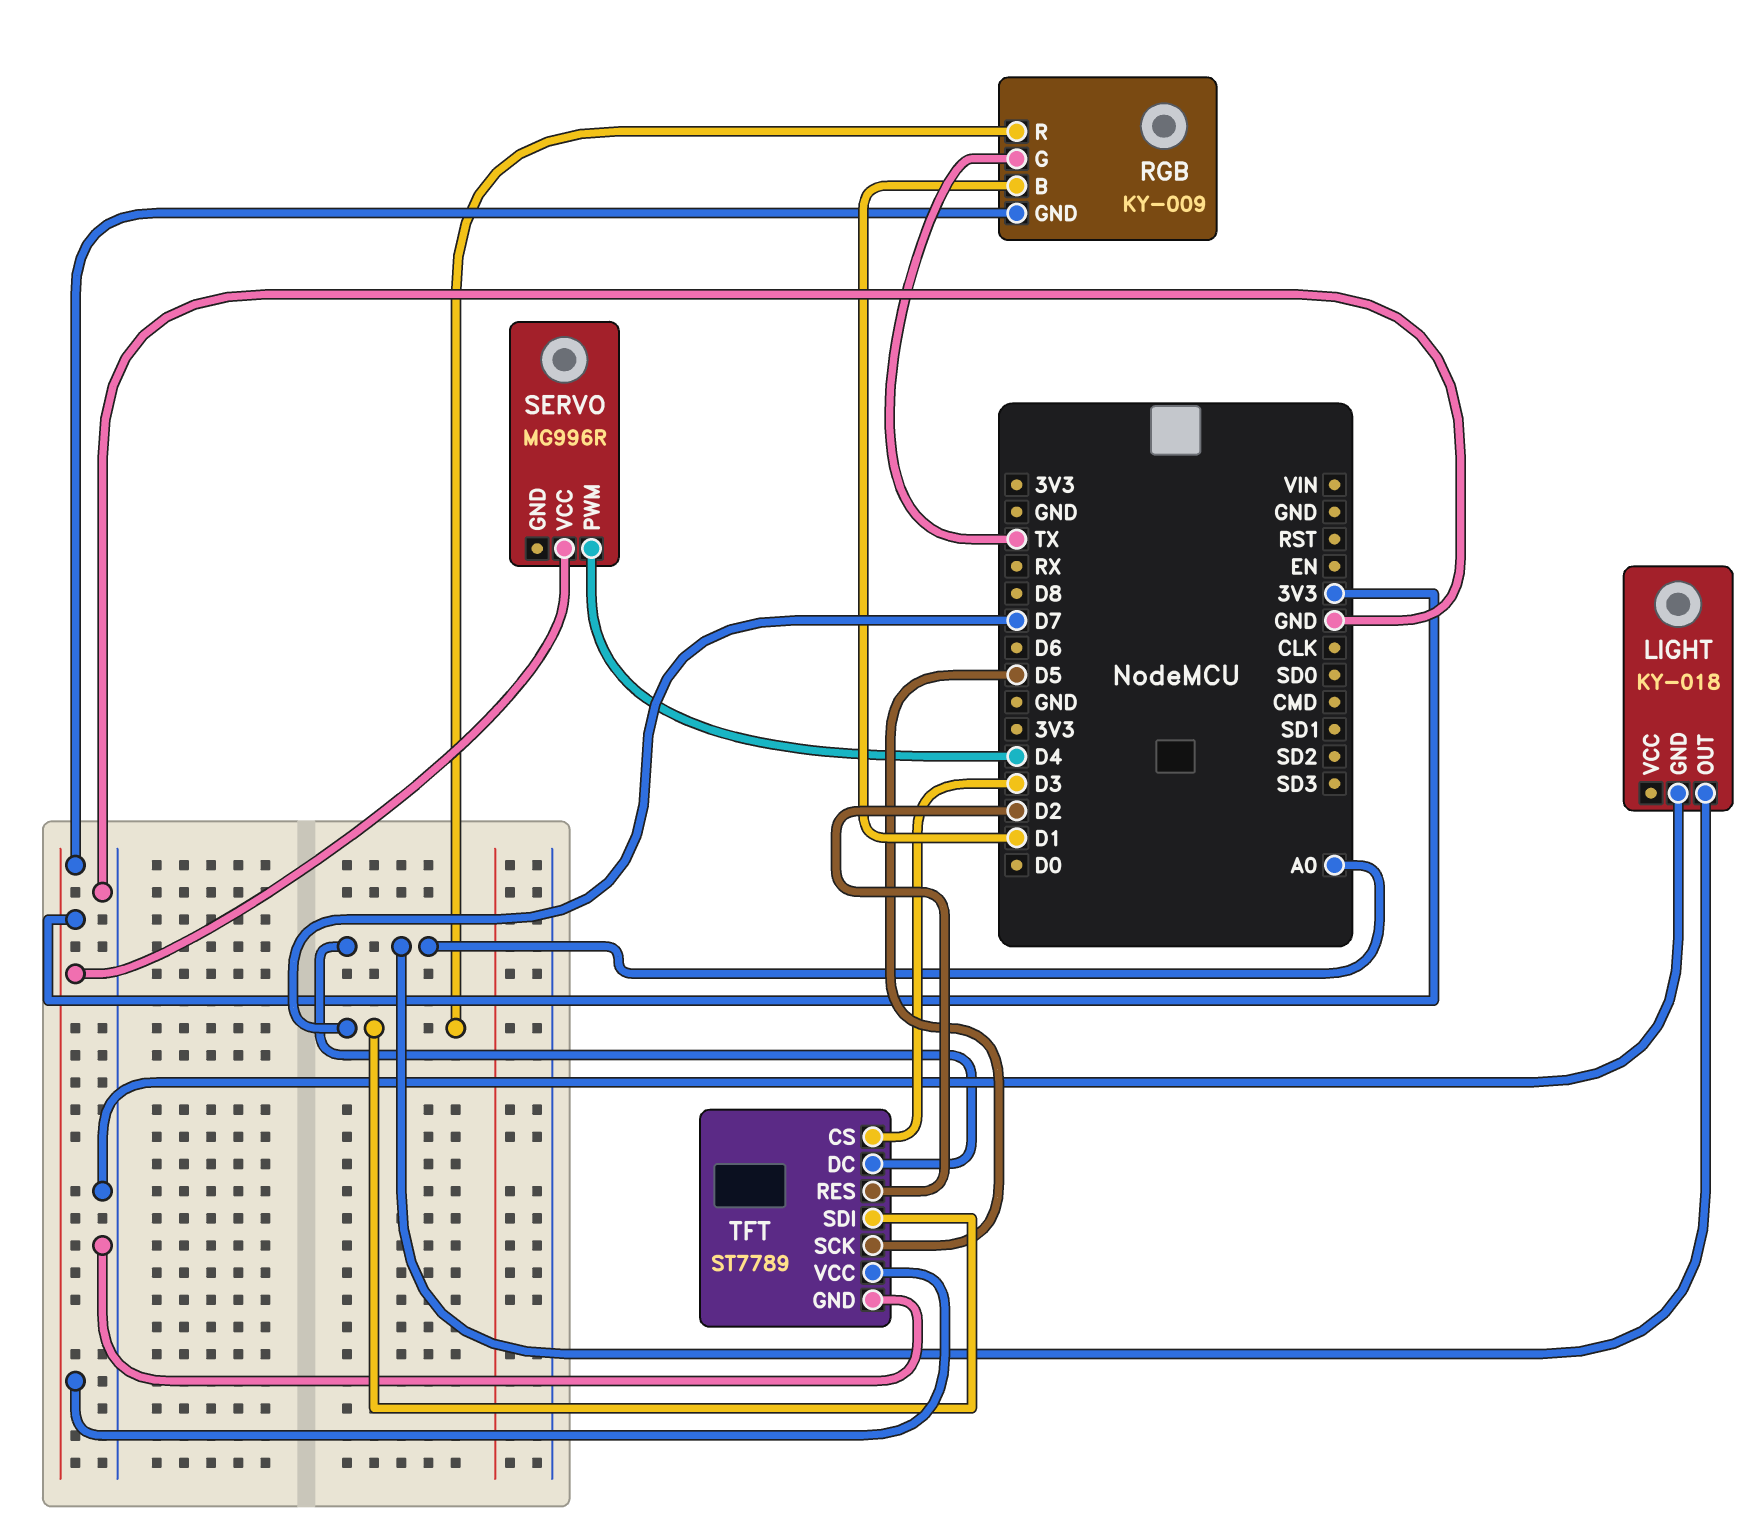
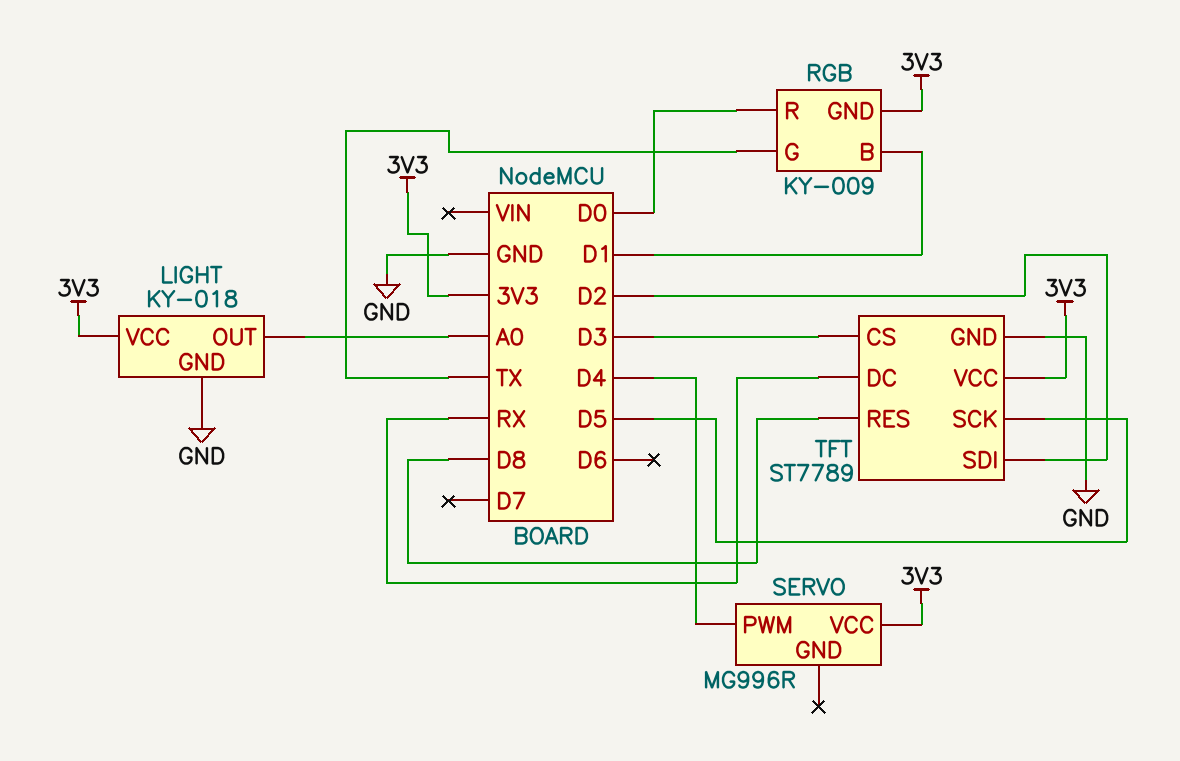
LIGHT pin VCC: none -> 3V3
RGB pin R: D7 -> D0
TFT pin DC: A0 -> RX
TFT pin RES: D2 -> D8
TFT pin SDI: D7 -> D2

